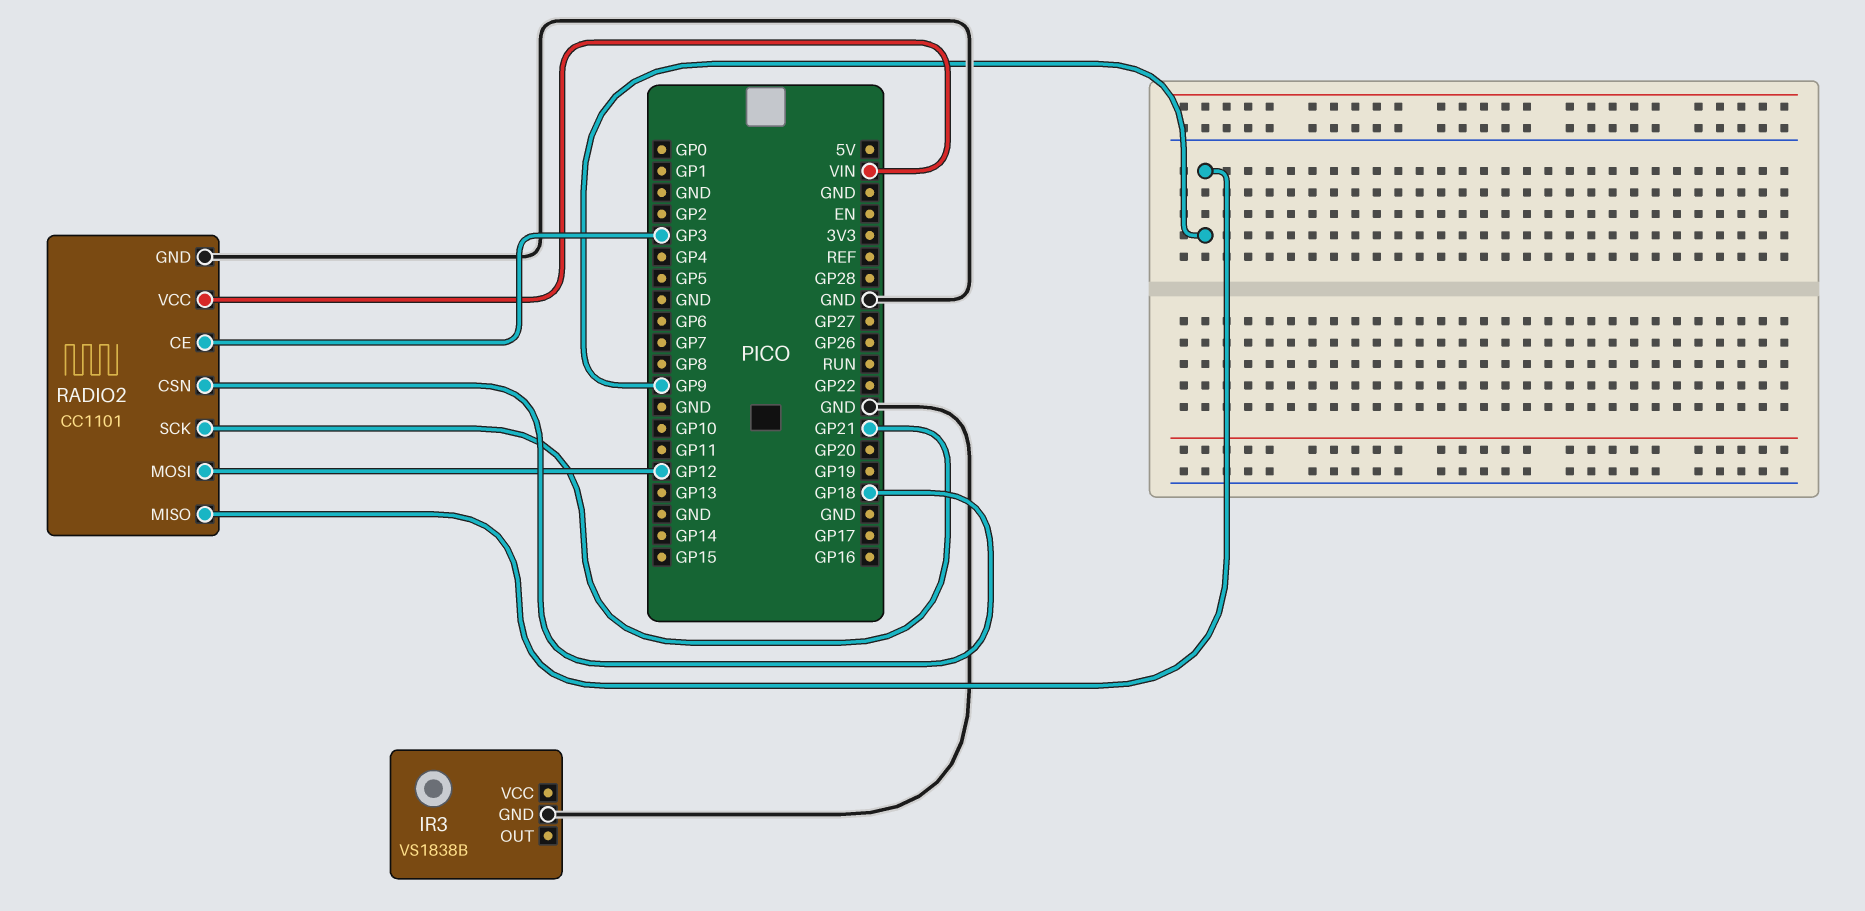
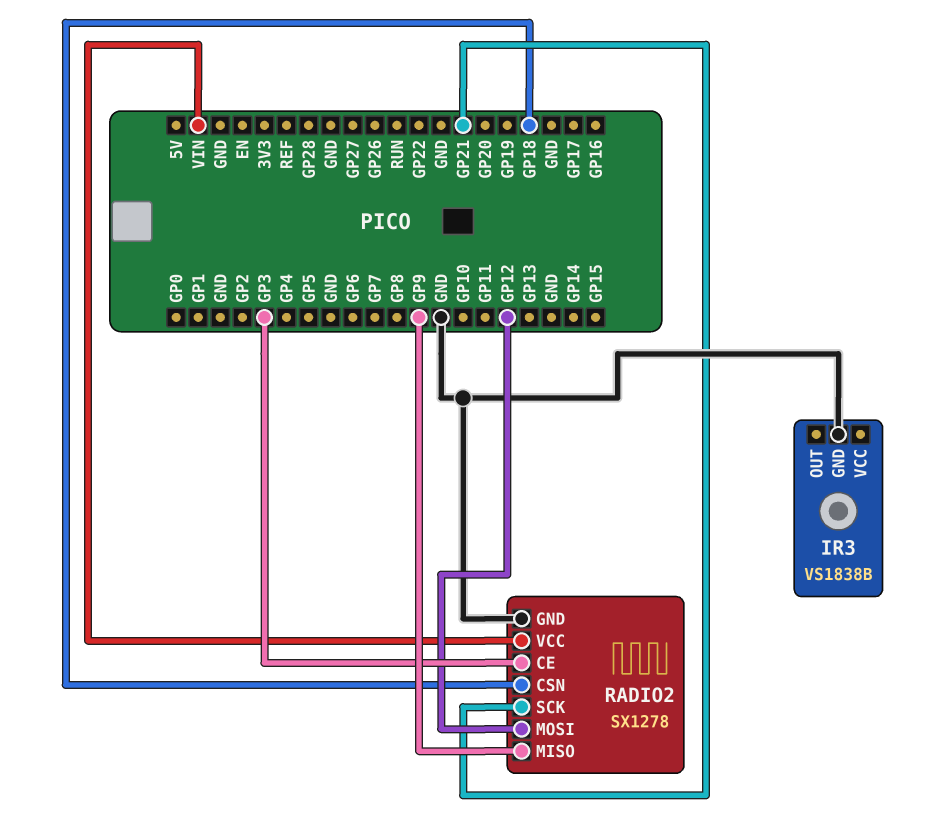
RADIO2: CC1101 -> SX1278

